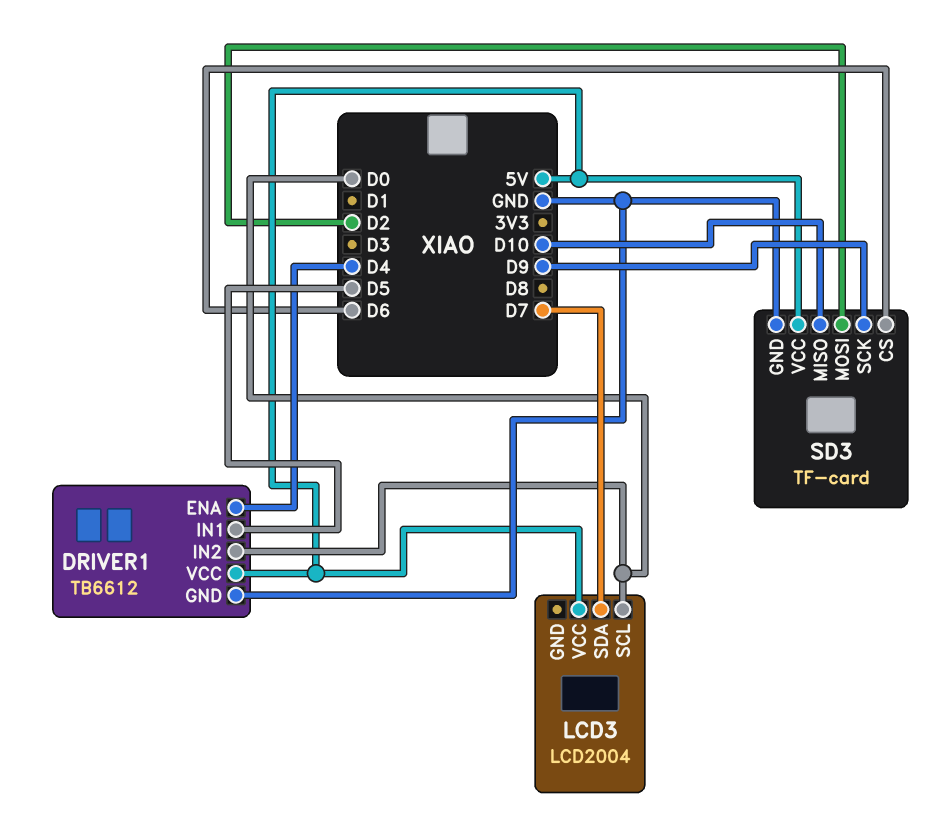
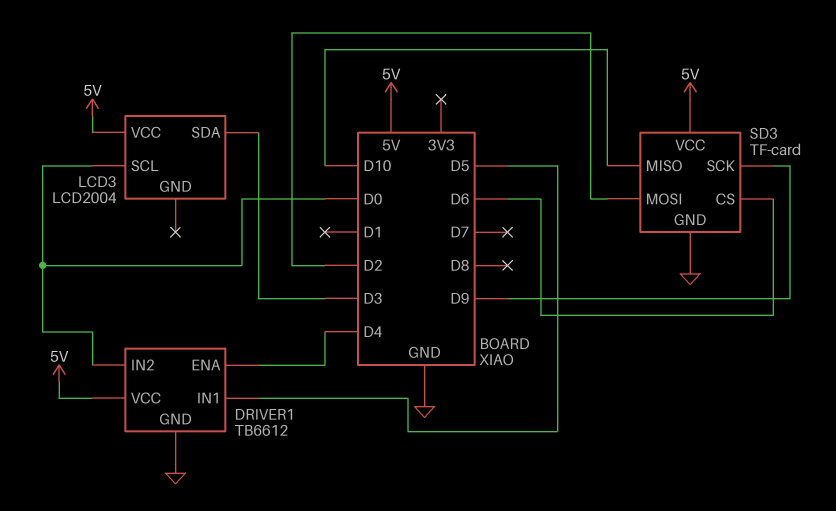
LCD3 pin SDA: D7 -> D3

